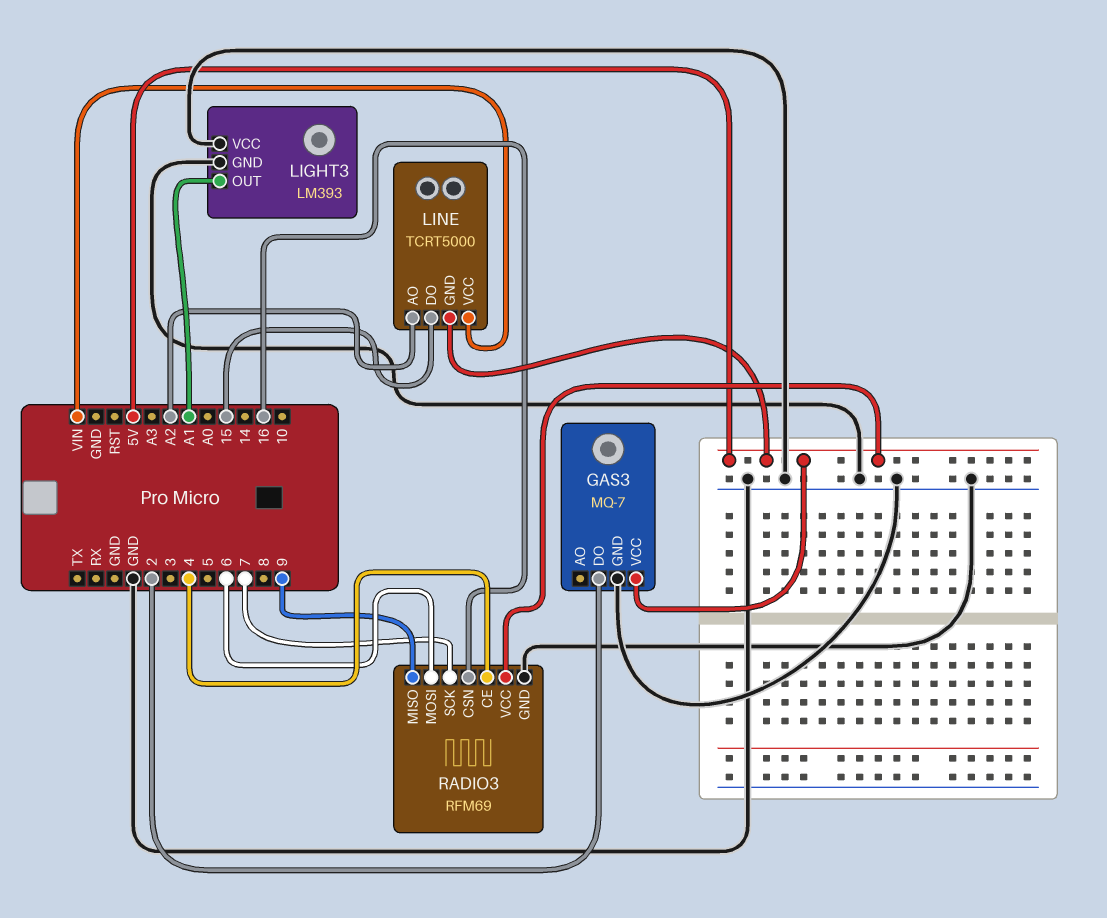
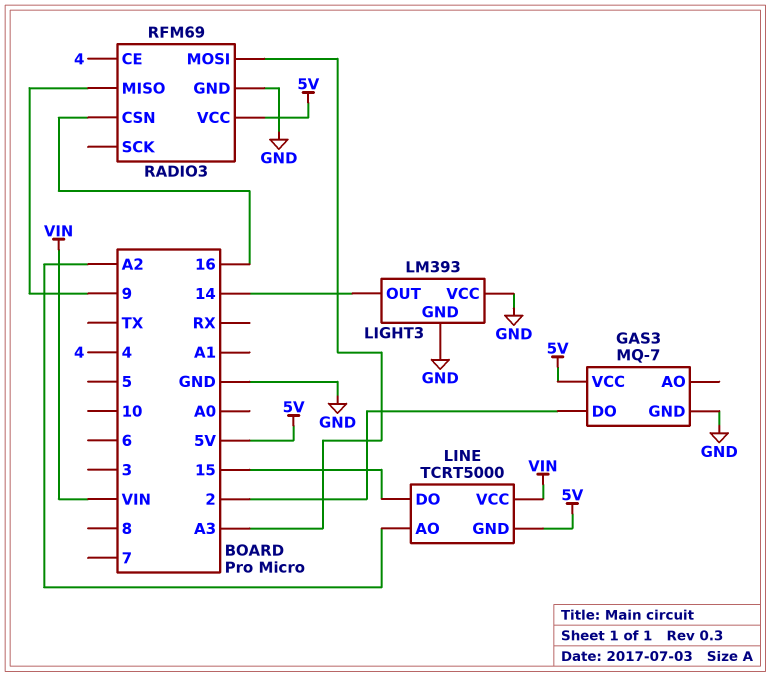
LIGHT3 pin OUT: A1 -> 14
RADIO3 pin MOSI: 6 -> A3
RADIO3 pin SCK: 7 -> none

